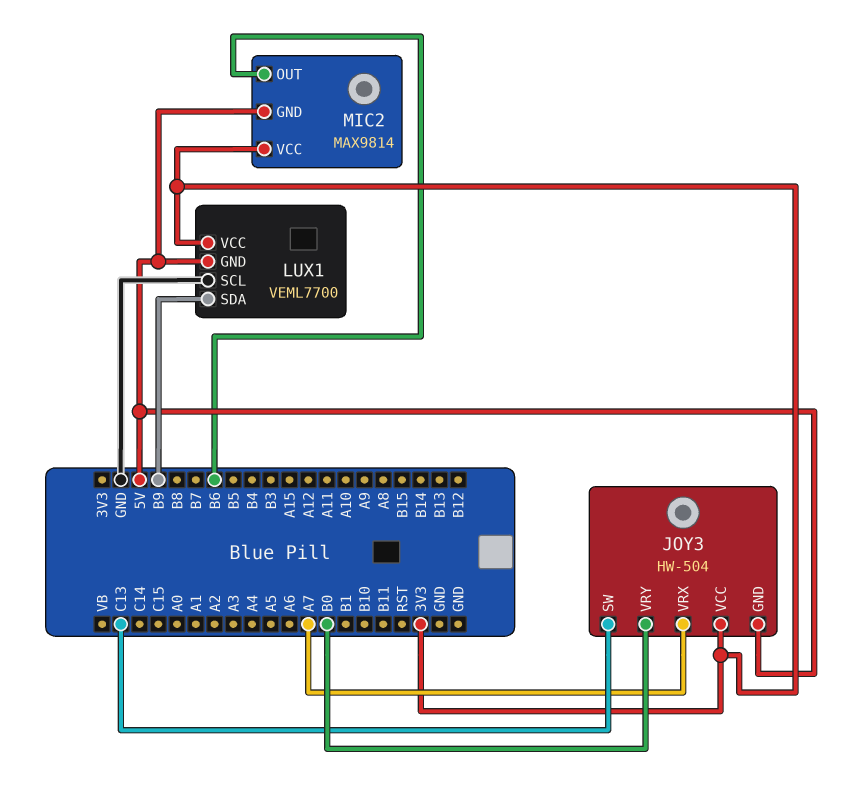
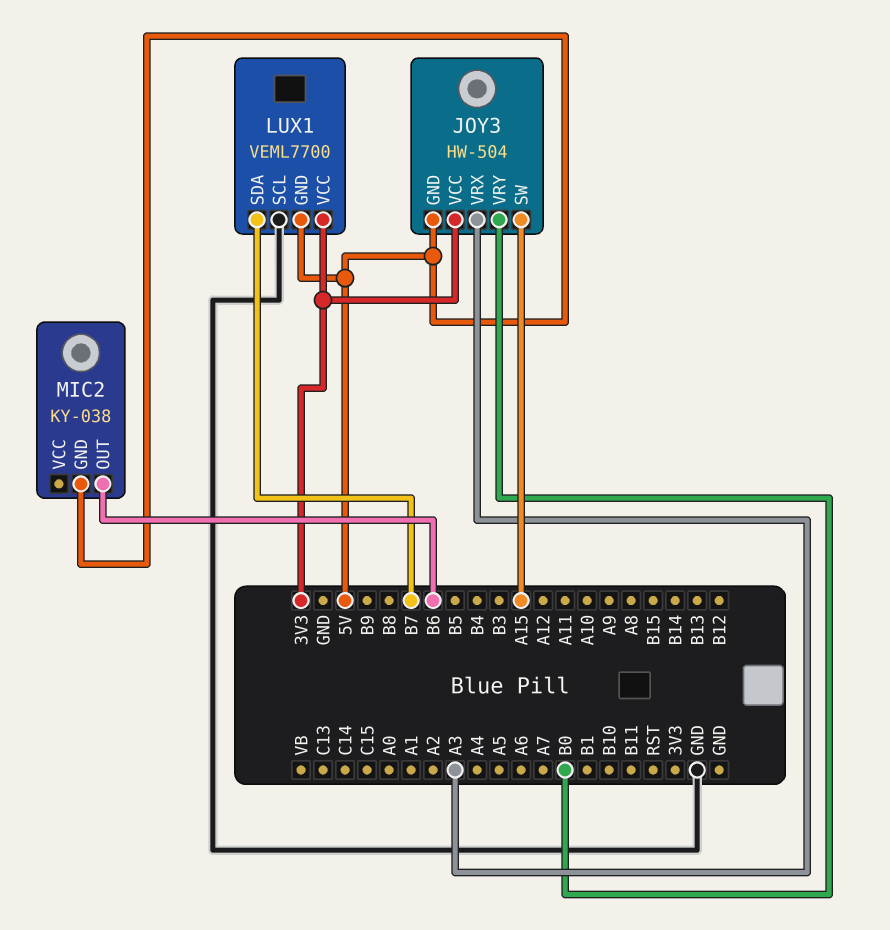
JOY3 pin SW: C13 -> A15
JOY3 pin VRX: A7 -> A3
LUX1 pin SDA: B9 -> B7
MIC2: MAX9814 -> KY-038
MIC2 pin VCC: 3V3 -> none

